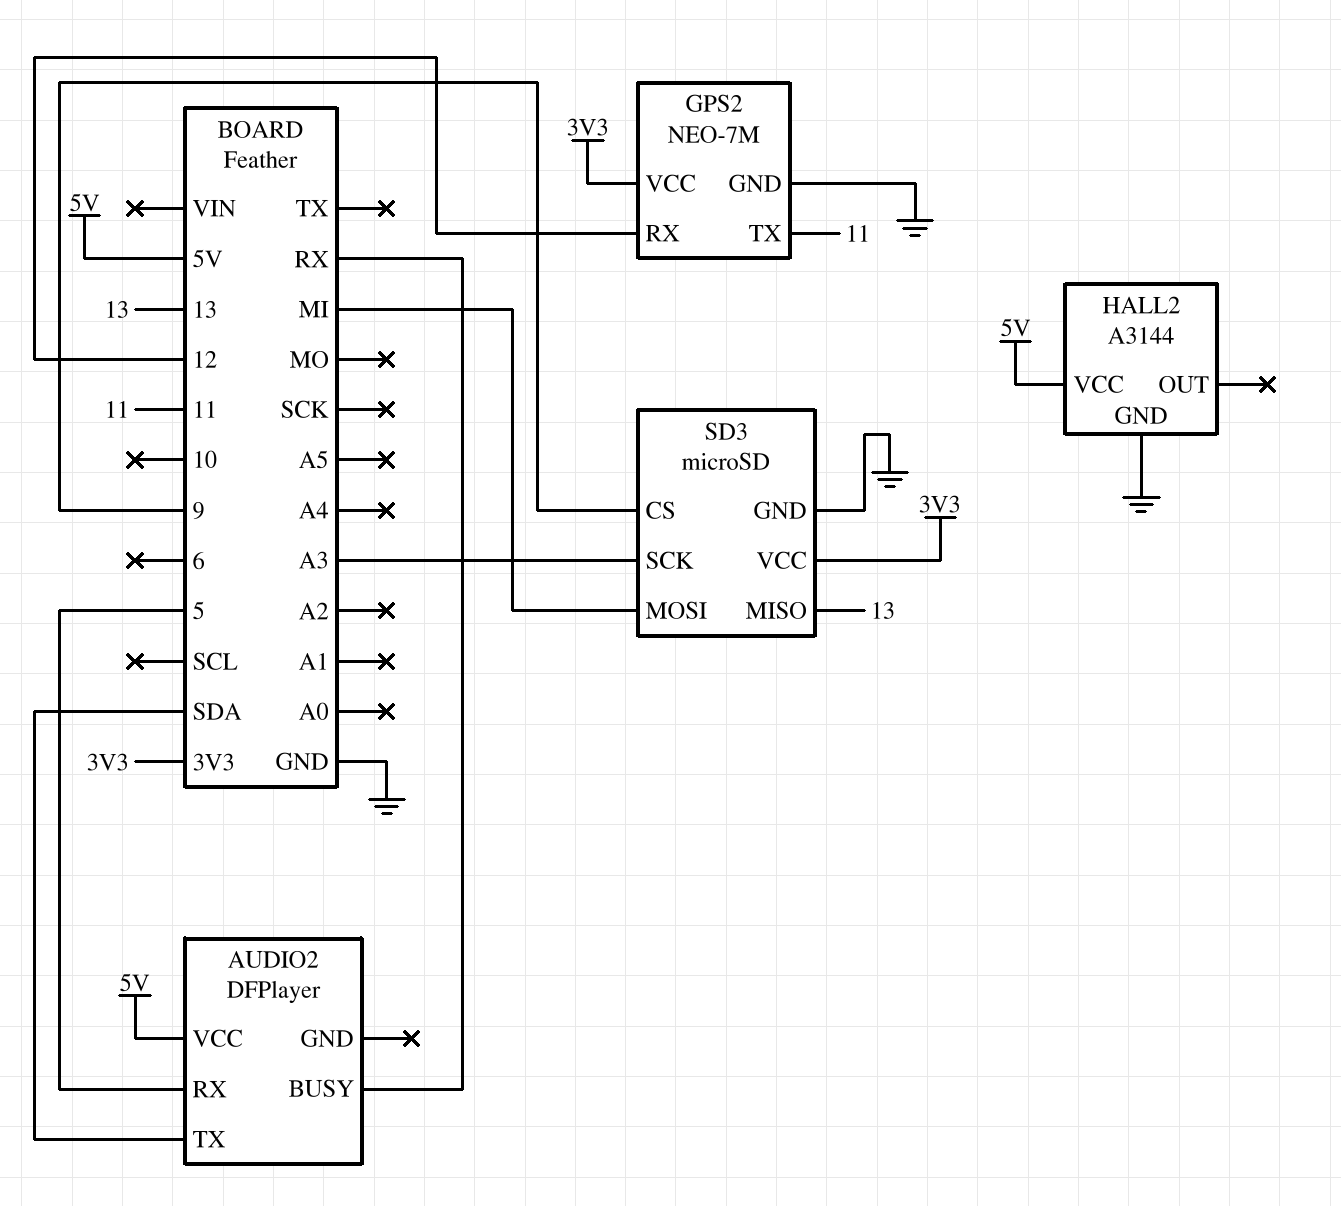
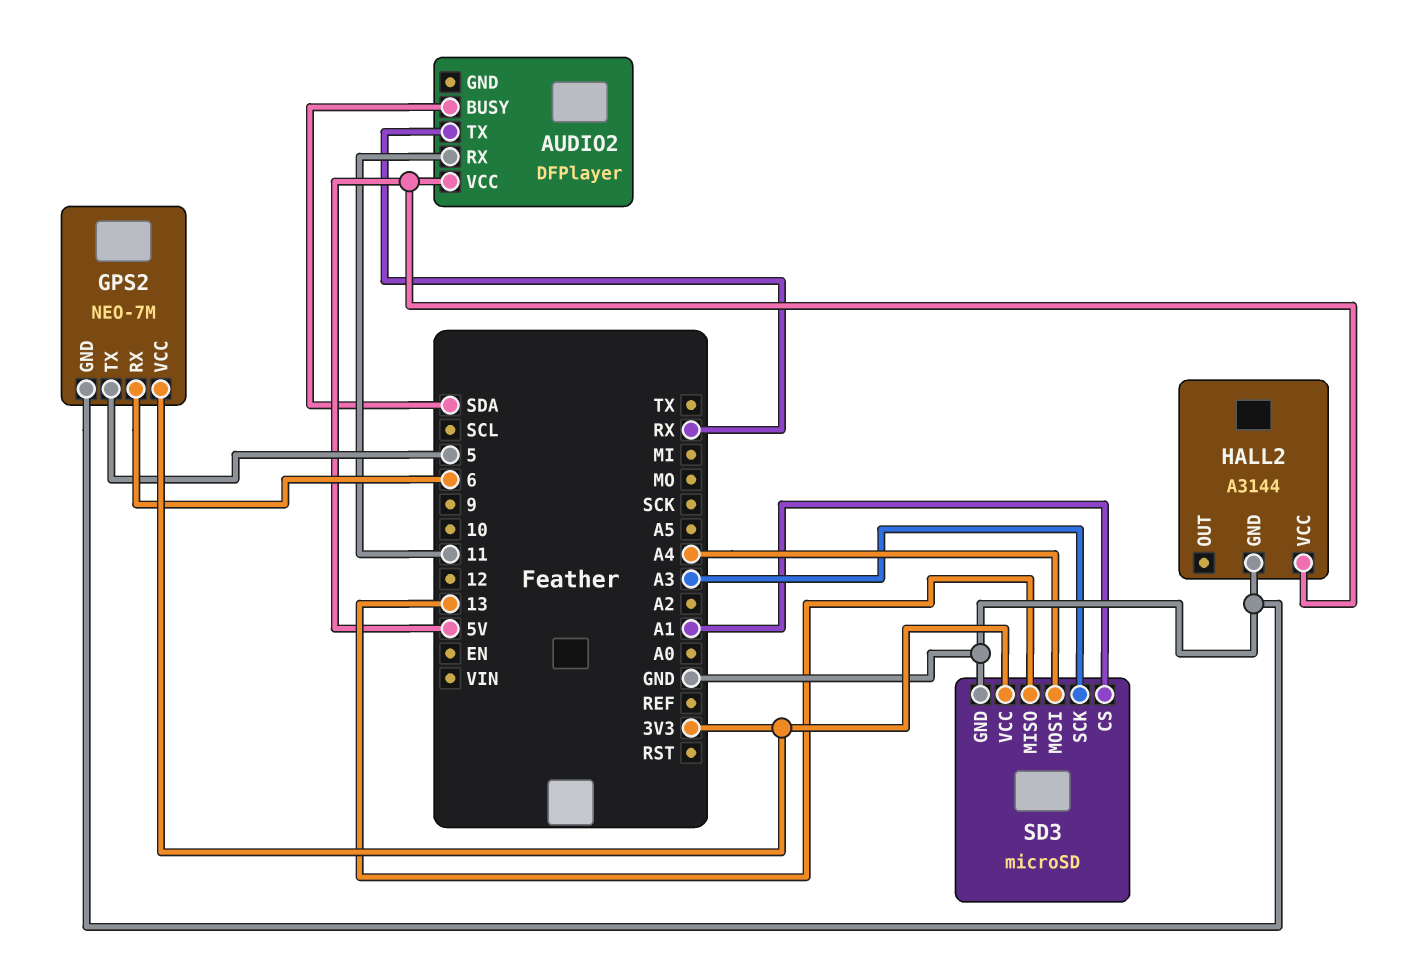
AUDIO2 pin BUSY: RX -> SDA
AUDIO2 pin RX: 5 -> 11
AUDIO2 pin TX: SDA -> RX
GPS2 pin RX: 12 -> 6
GPS2 pin TX: 11 -> 5
SD3 pin CS: 9 -> A1
SD3 pin MOSI: MI -> A4

